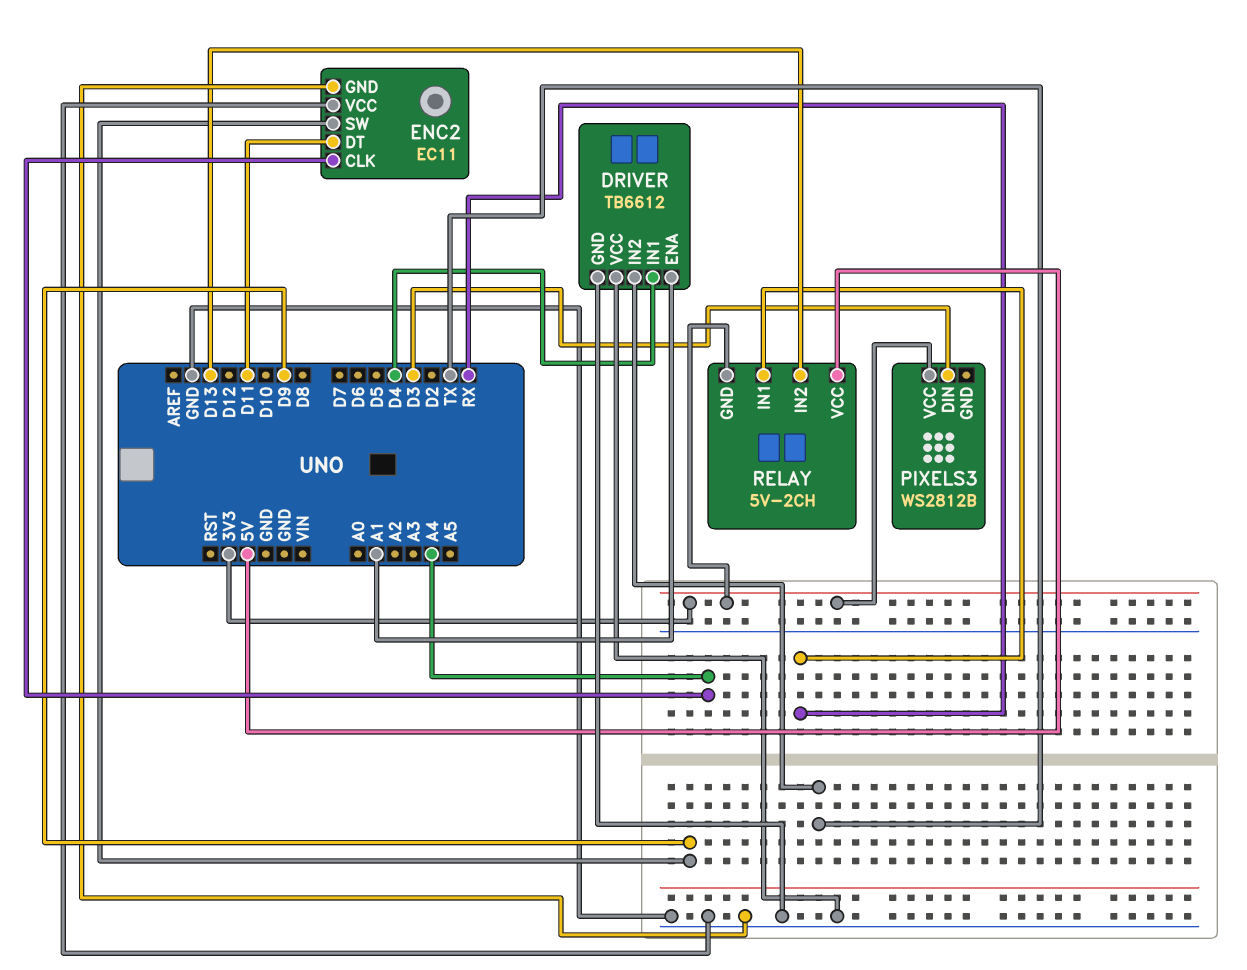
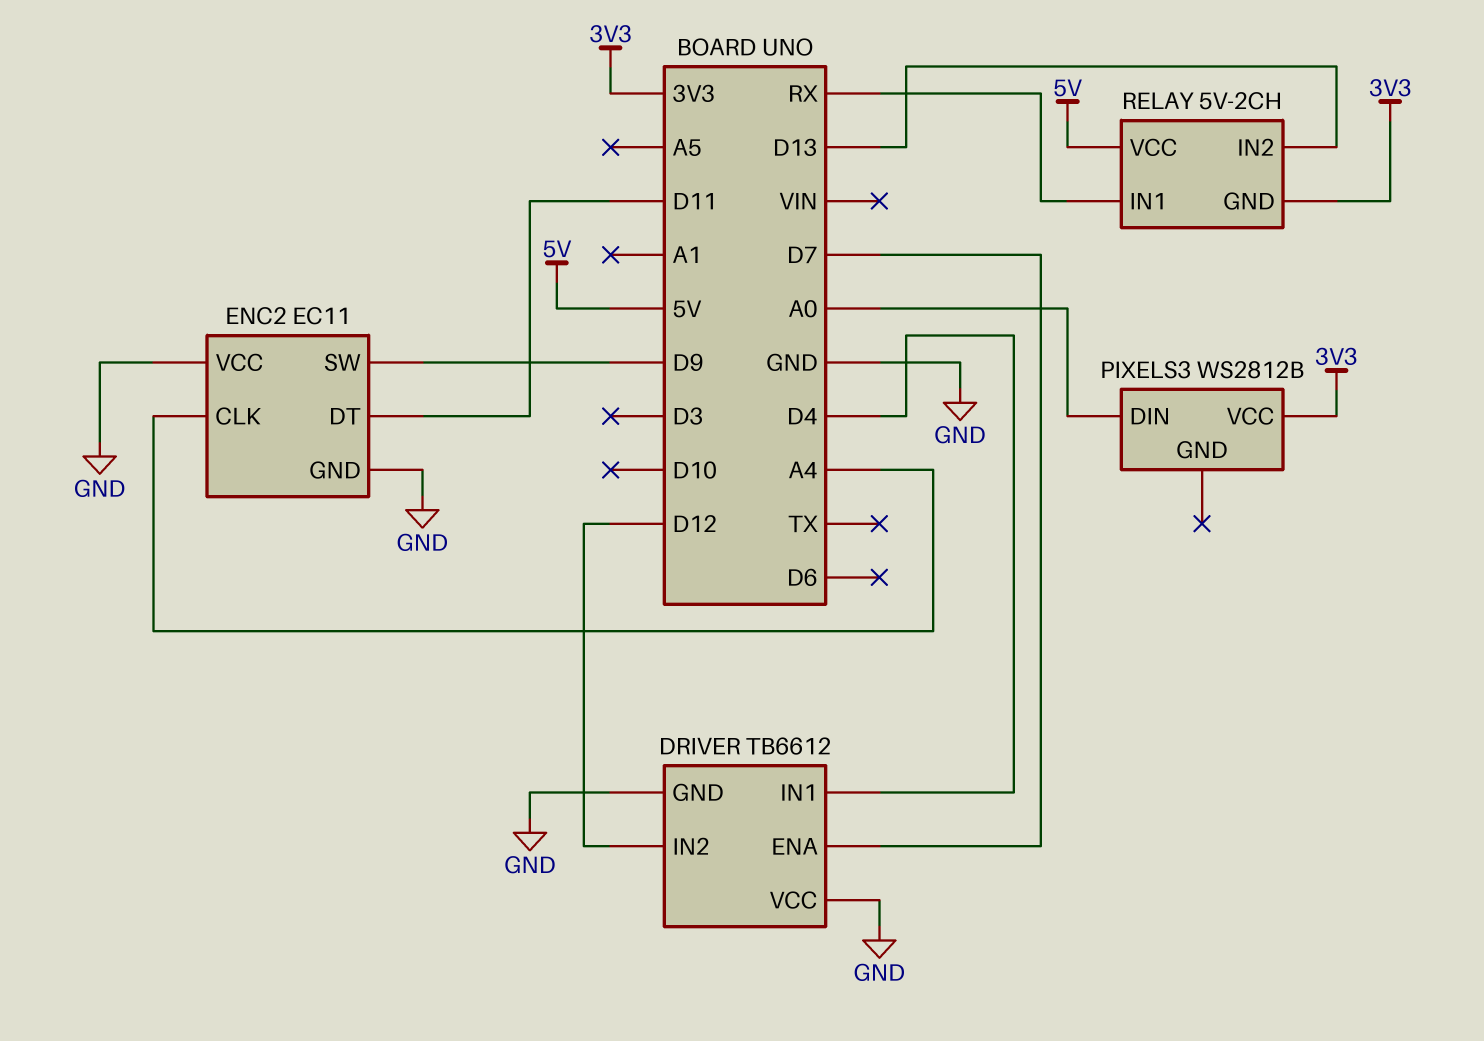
DRIVER pin ENA: A1 -> D7
DRIVER pin IN2: TX -> D12
PIXELS3 pin DIN: D3 -> A0

